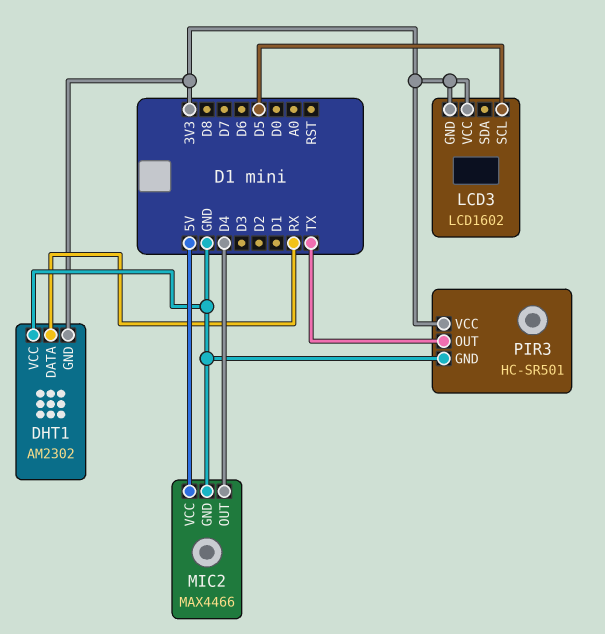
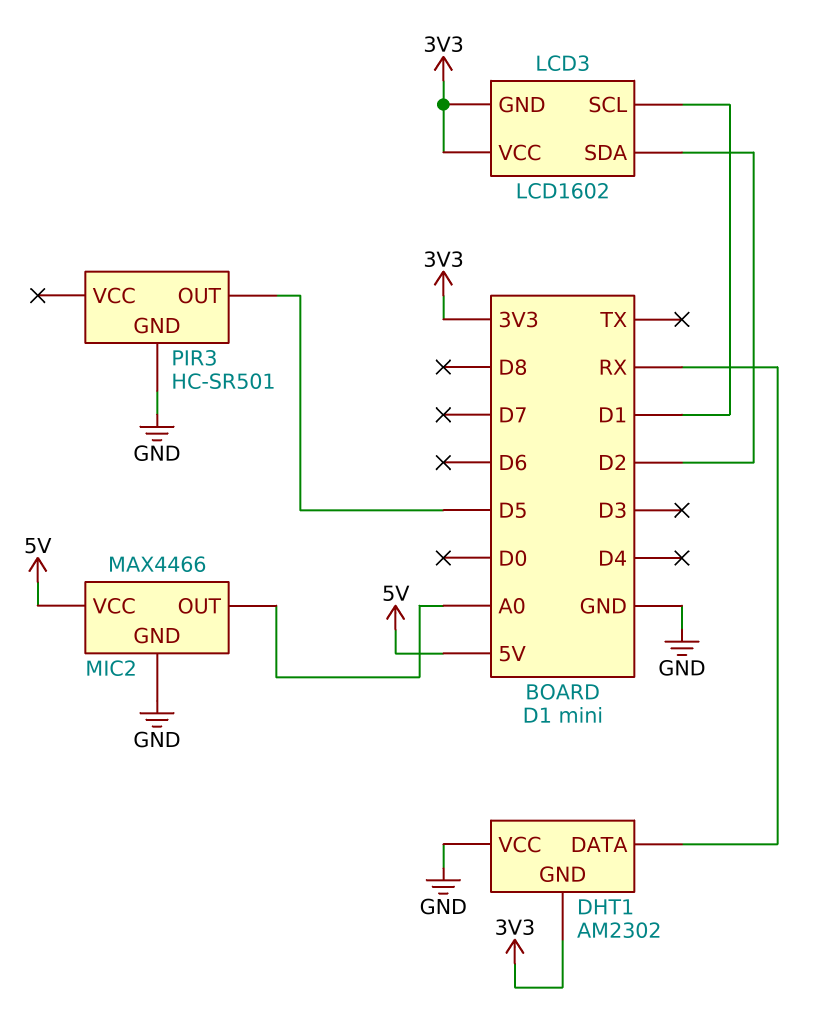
LCD3 pin SCL: D5 -> D1
LCD3 pin SDA: none -> D2
MIC2 pin OUT: D4 -> A0
PIR3 pin OUT: TX -> D5
PIR3 pin VCC: 3V3 -> none

